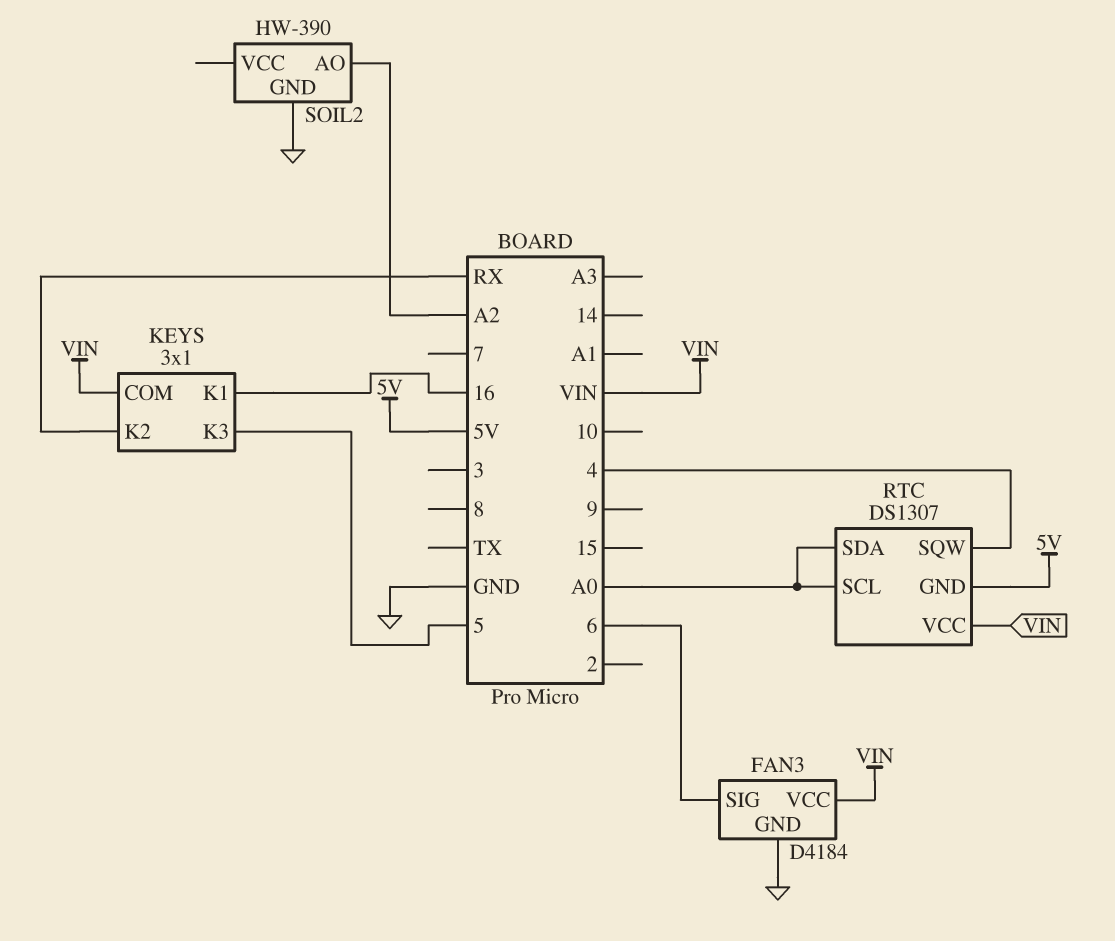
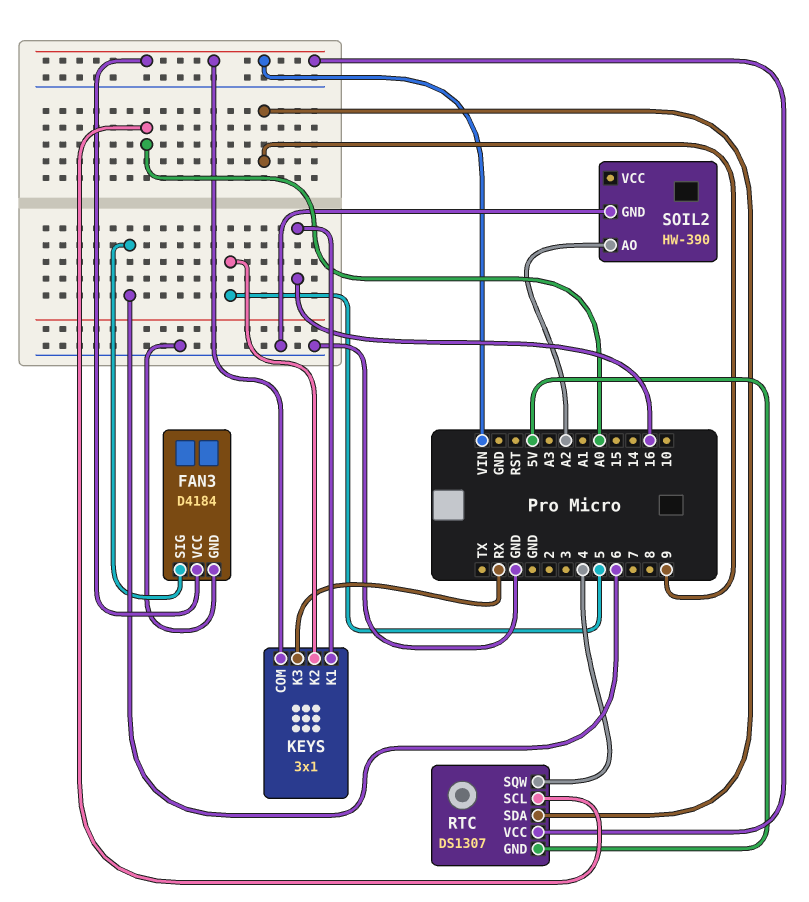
KEYS pin K2: RX -> 5
KEYS pin K3: 5 -> RX
RTC pin SDA: A0 -> 9

